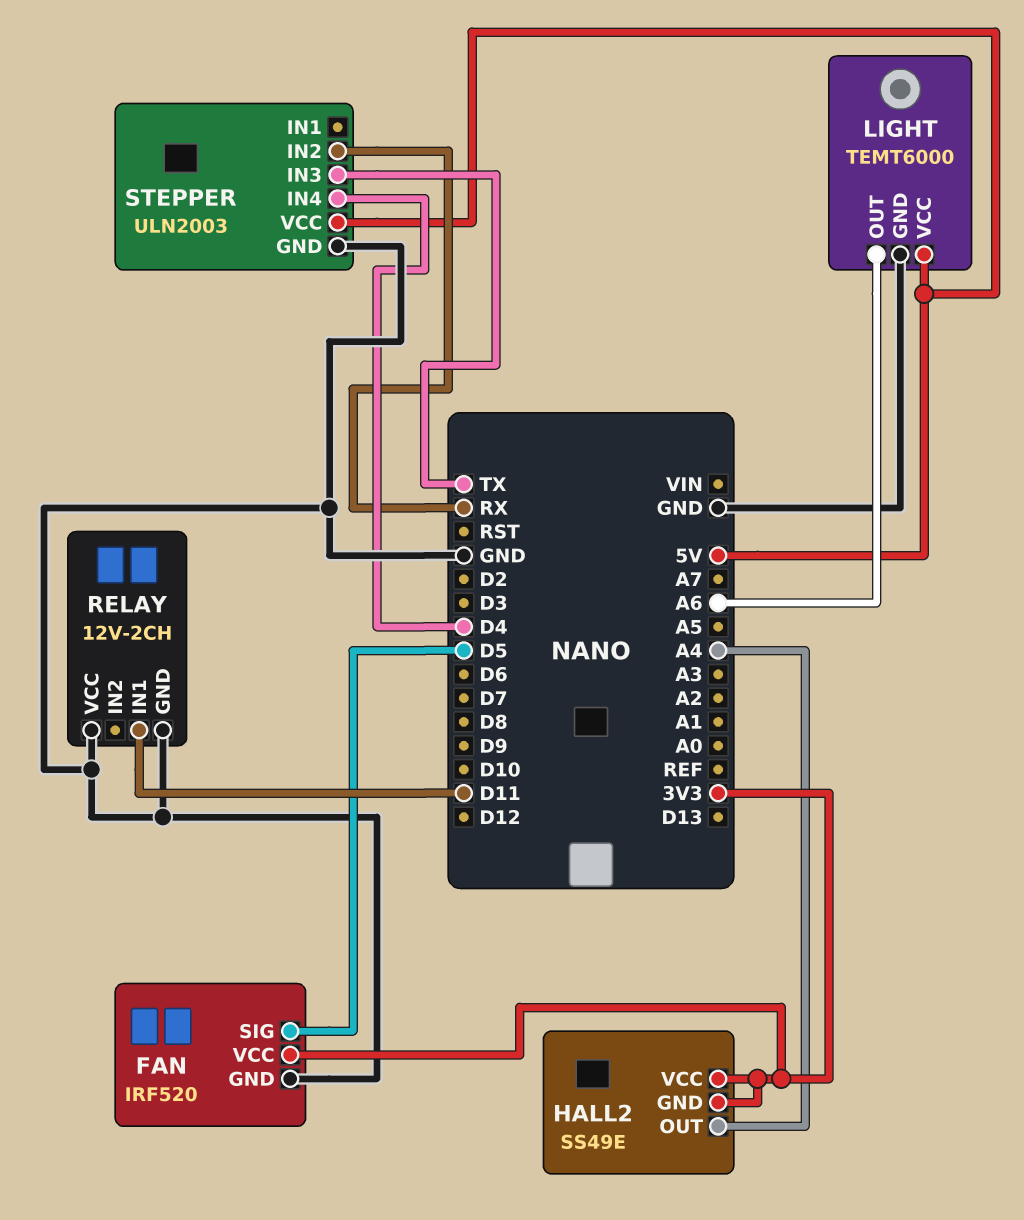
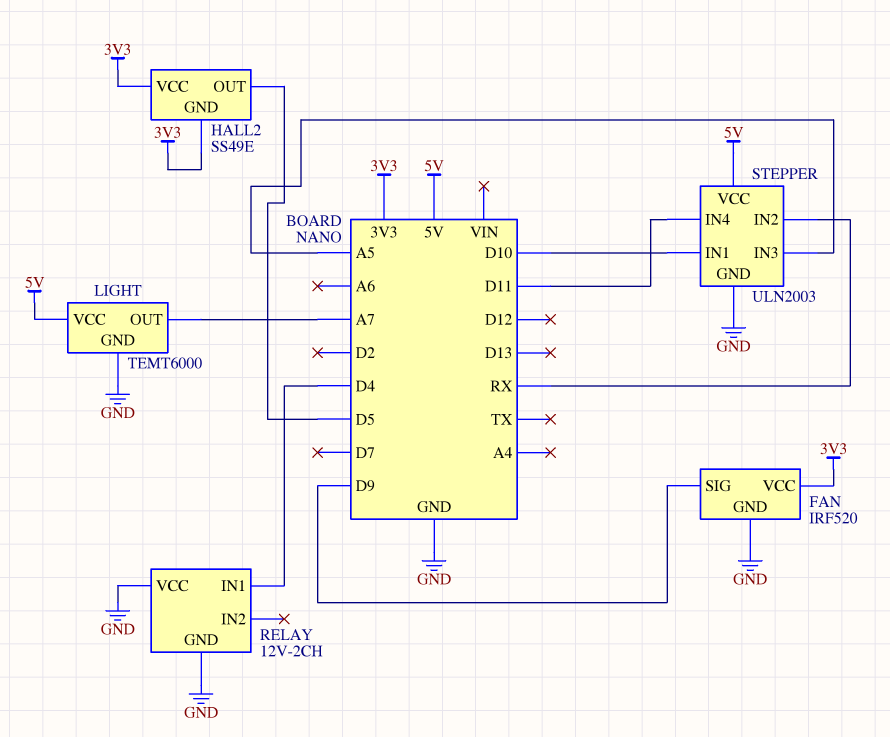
FAN pin SIG: D5 -> D9
HALL2 pin OUT: A4 -> D5
LIGHT pin OUT: A6 -> A7
RELAY pin IN1: D11 -> D4
STEPPER pin IN1: none -> D10
STEPPER pin IN3: TX -> A5
STEPPER pin IN4: D4 -> D11

